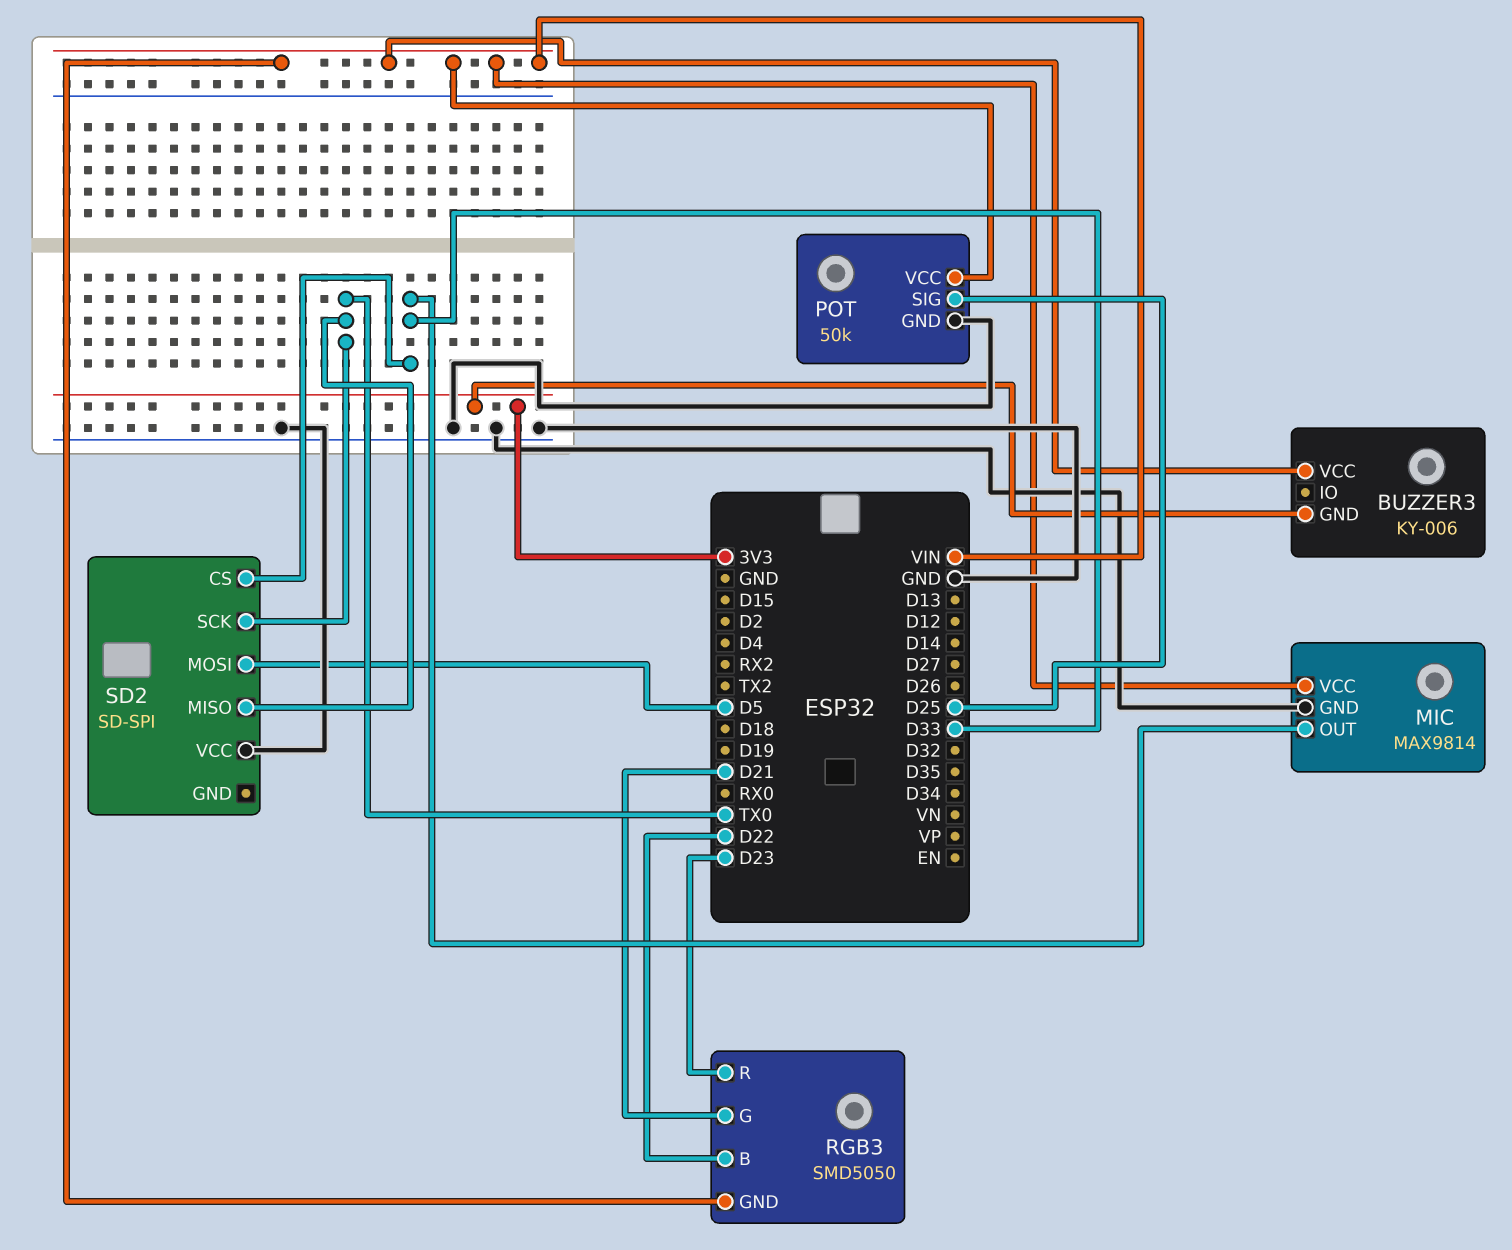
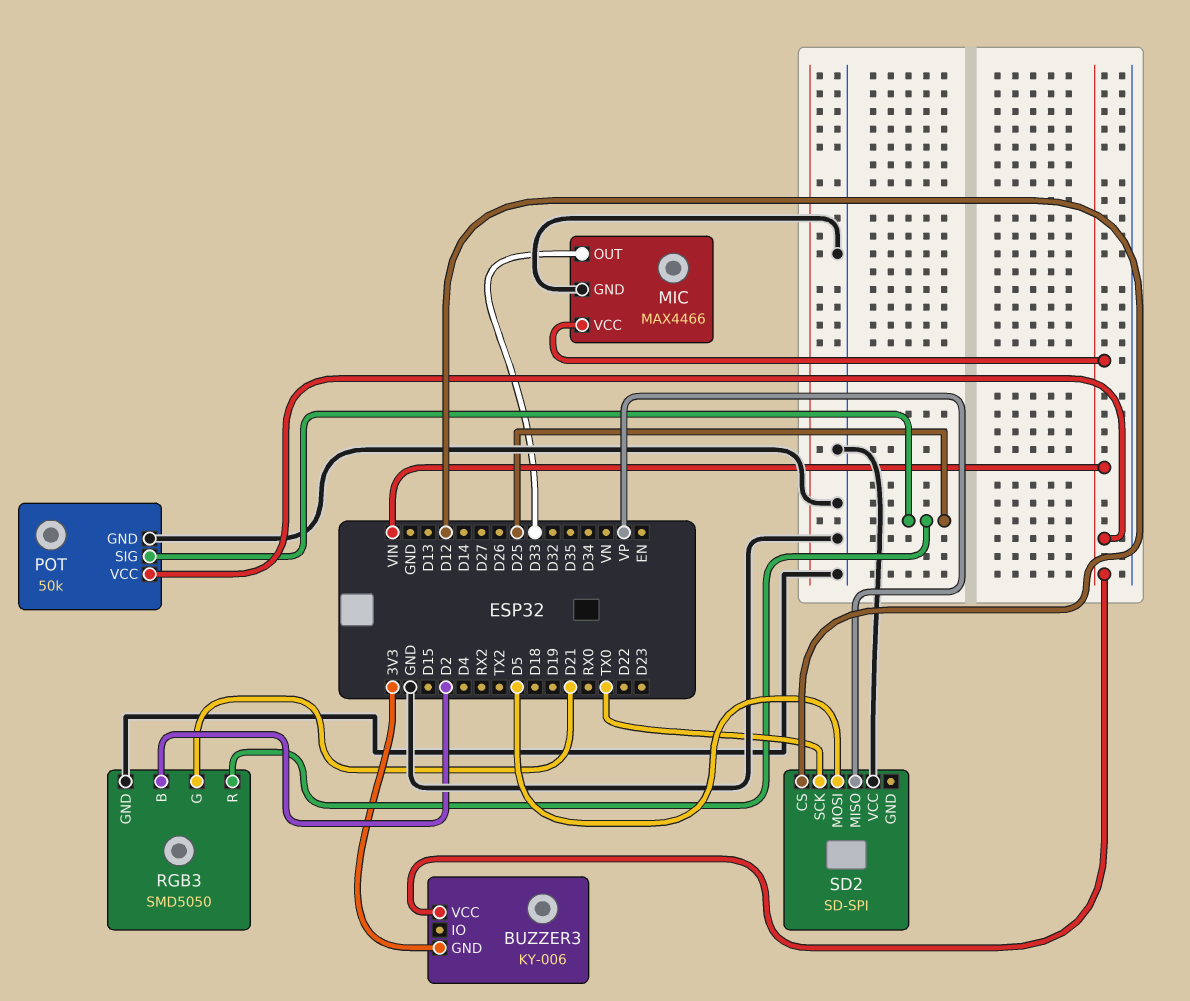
MIC: MAX9814 -> MAX4466
RGB3 pin B: D22 -> D2
RGB3 pin GND: VIN -> GND
RGB3 pin R: D23 -> D25
SD2 pin CS: D33 -> D12
SD2 pin MISO: TX0 -> VP

